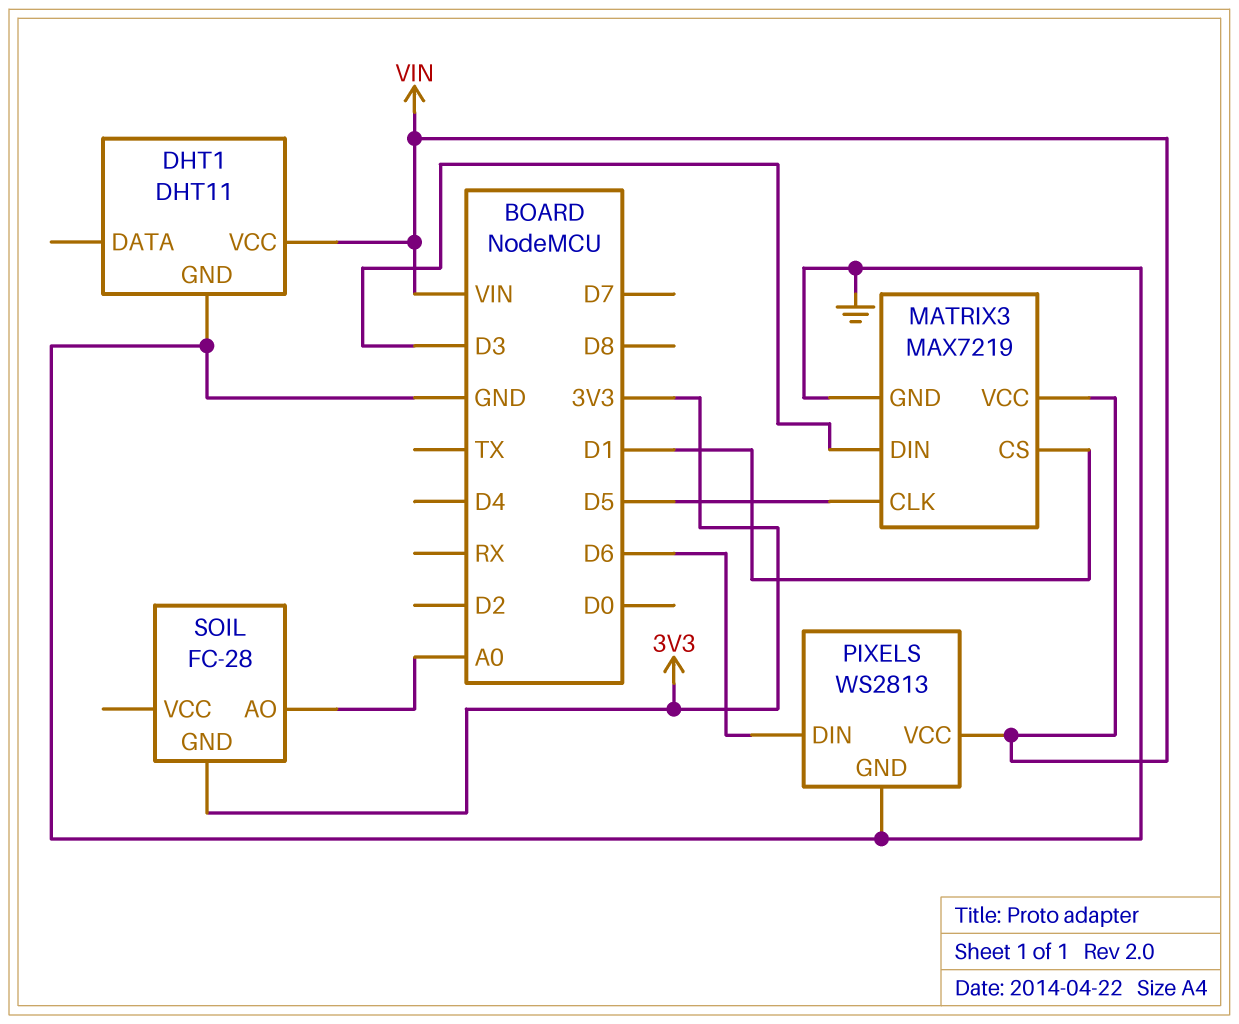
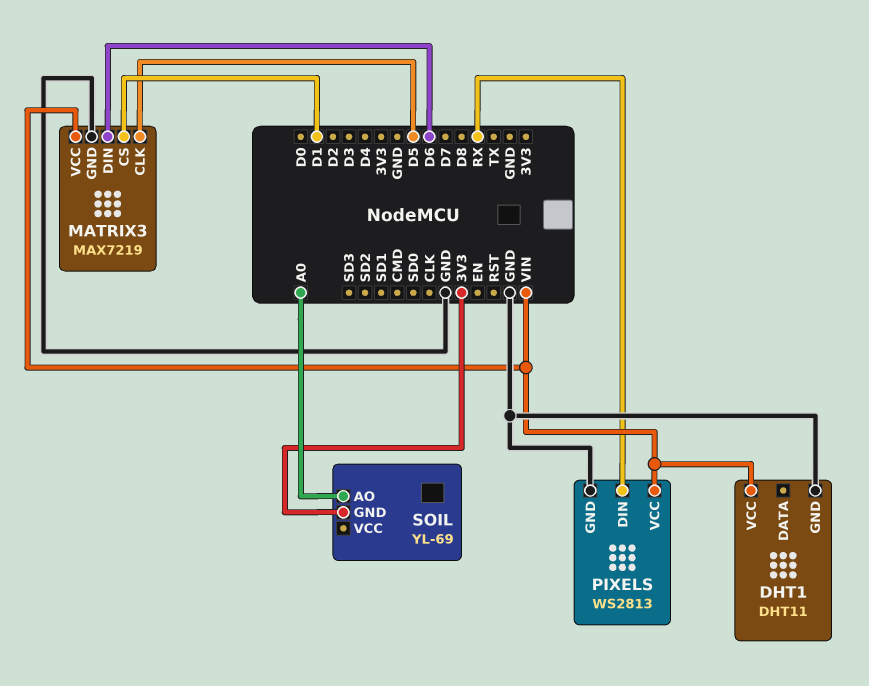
MATRIX3 pin DIN: D3 -> D6
PIXELS pin DIN: D6 -> RX
SOIL: FC-28 -> YL-69

